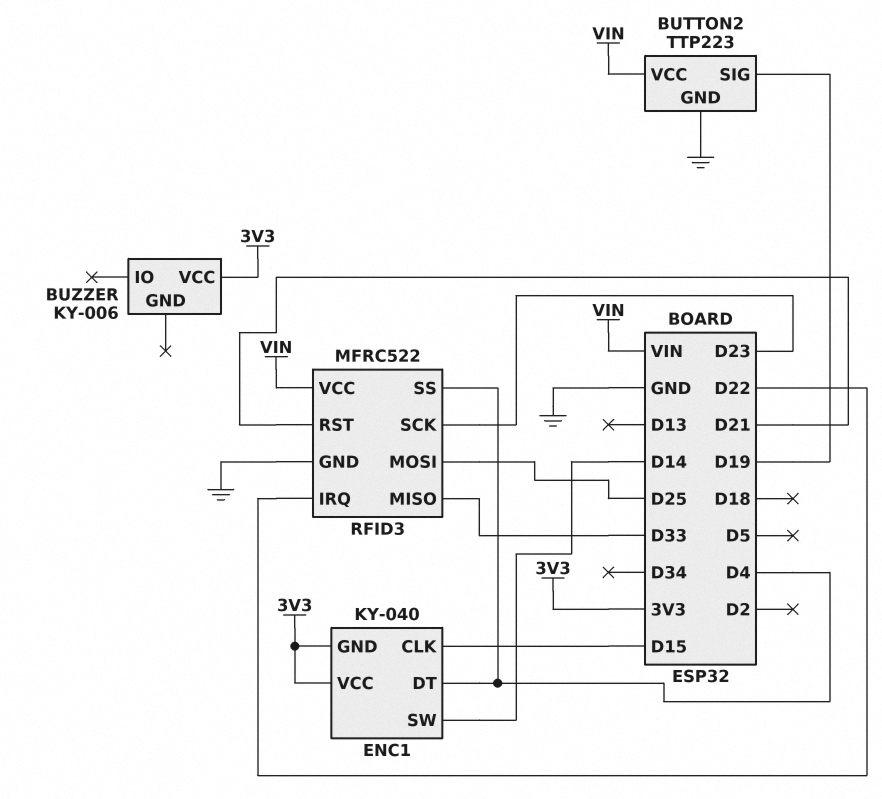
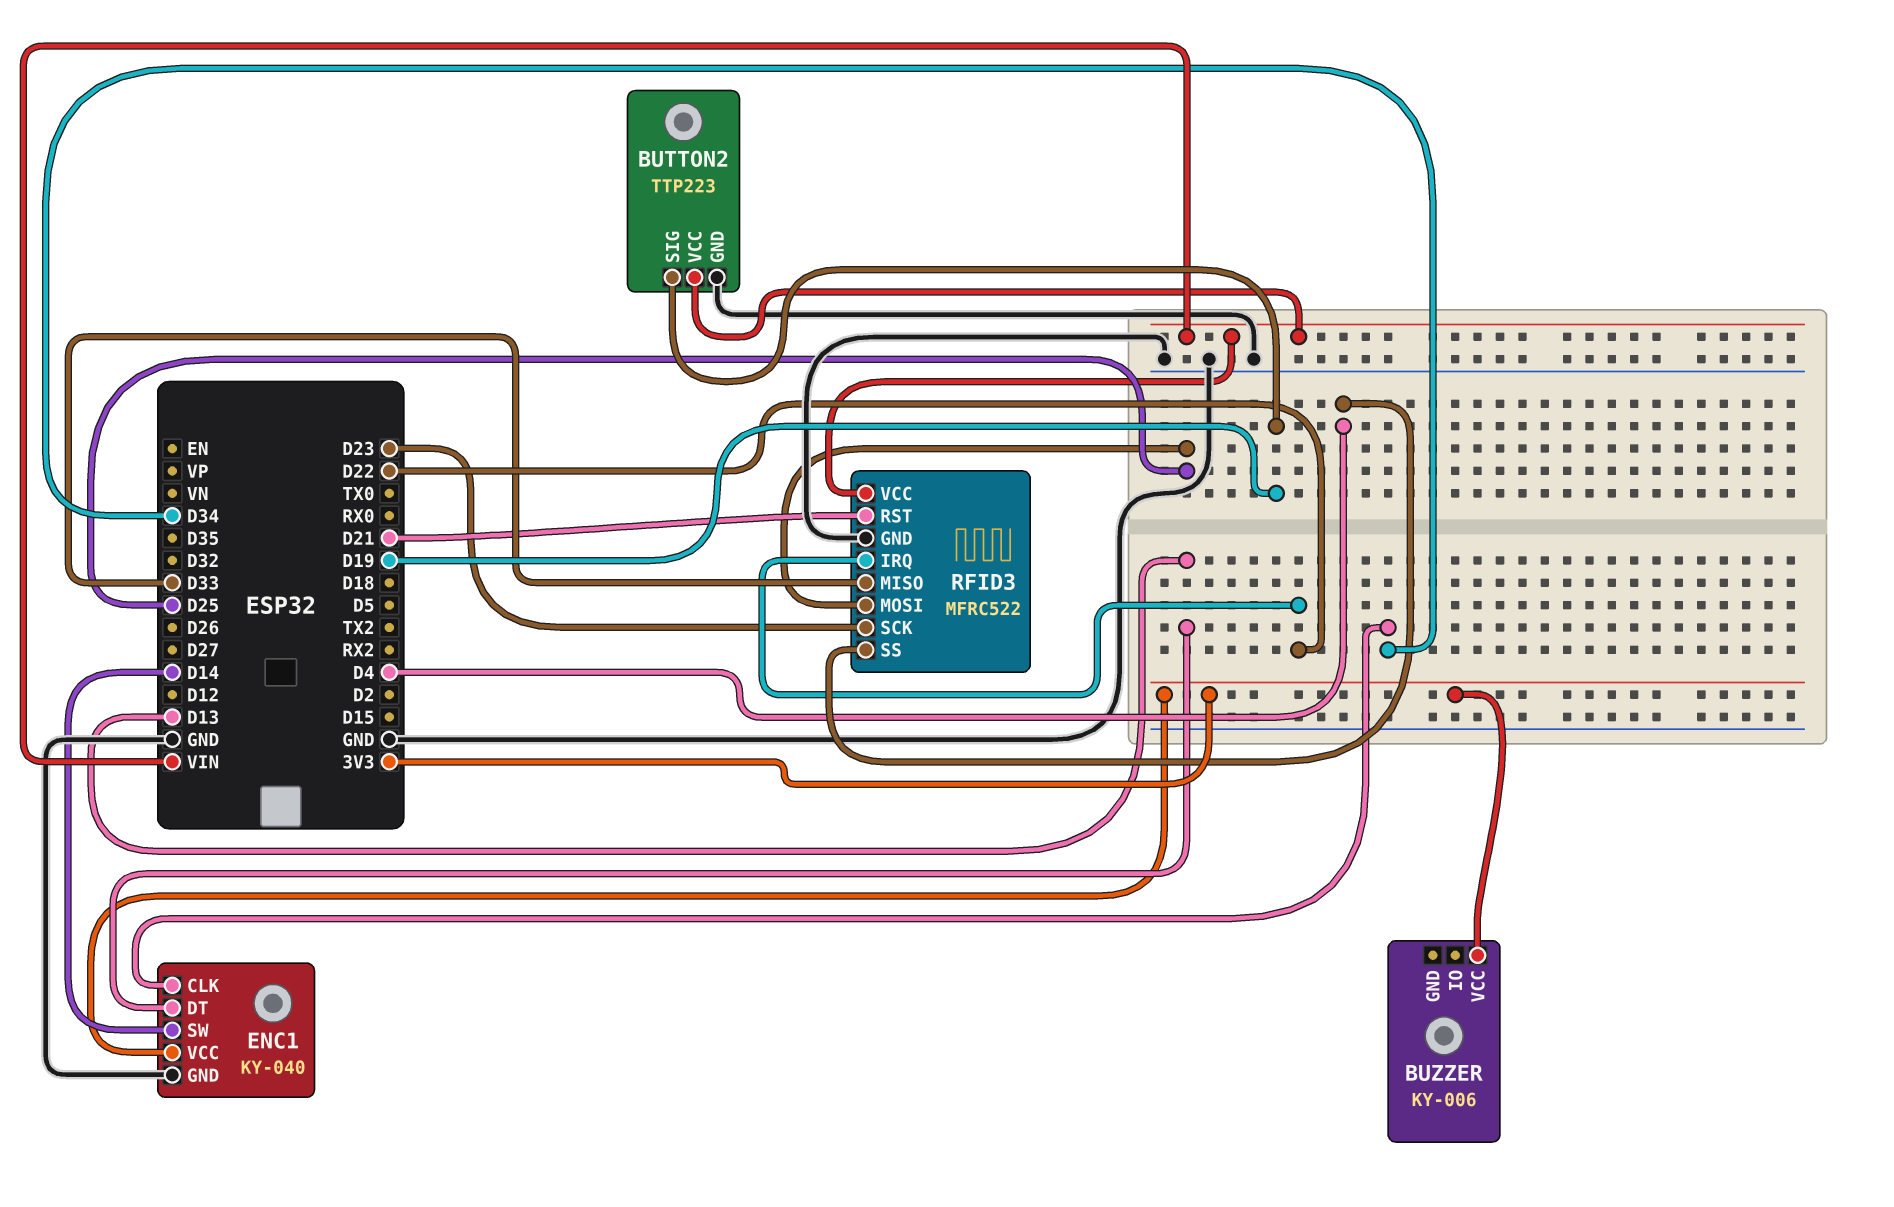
ENC1 pin CLK: D15 -> D34
ENC1 pin DT: D4 -> D13
ENC1 pin GND: 3V3 -> GND

